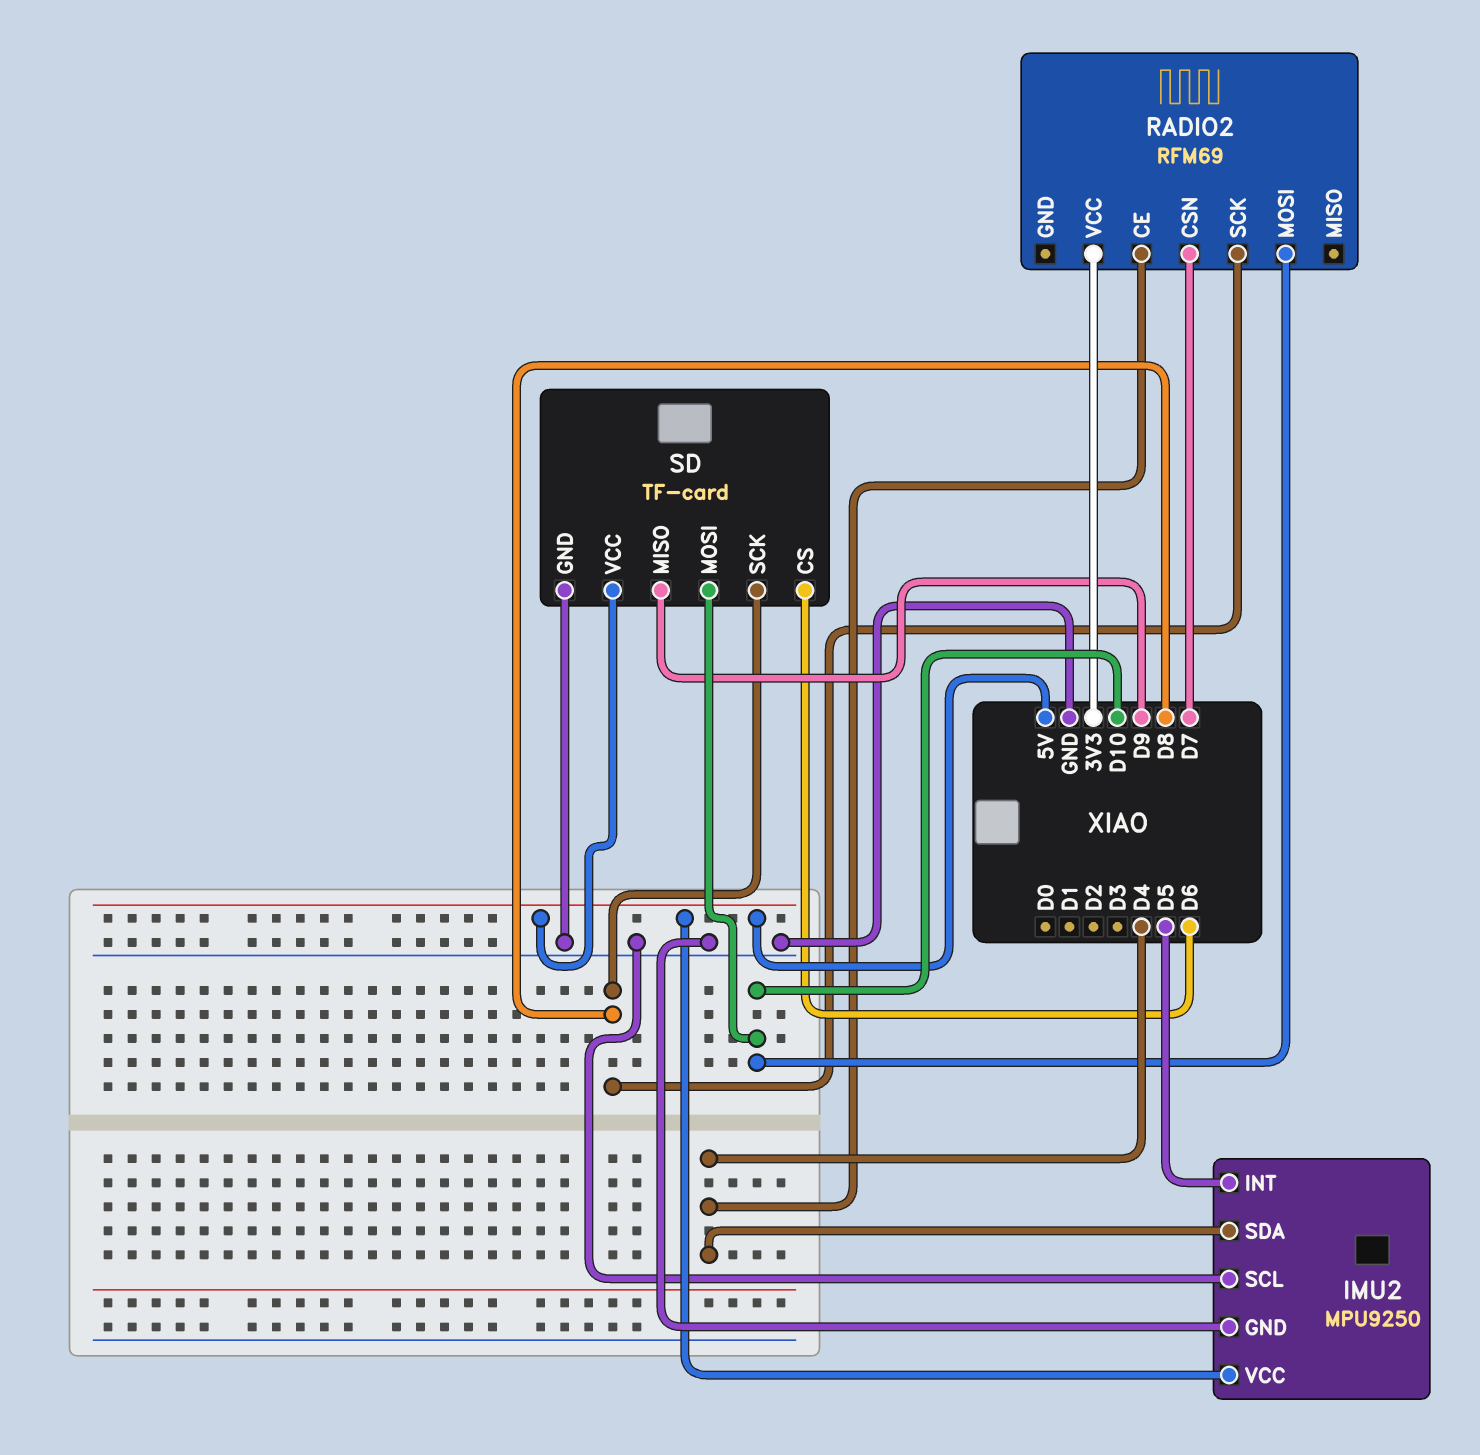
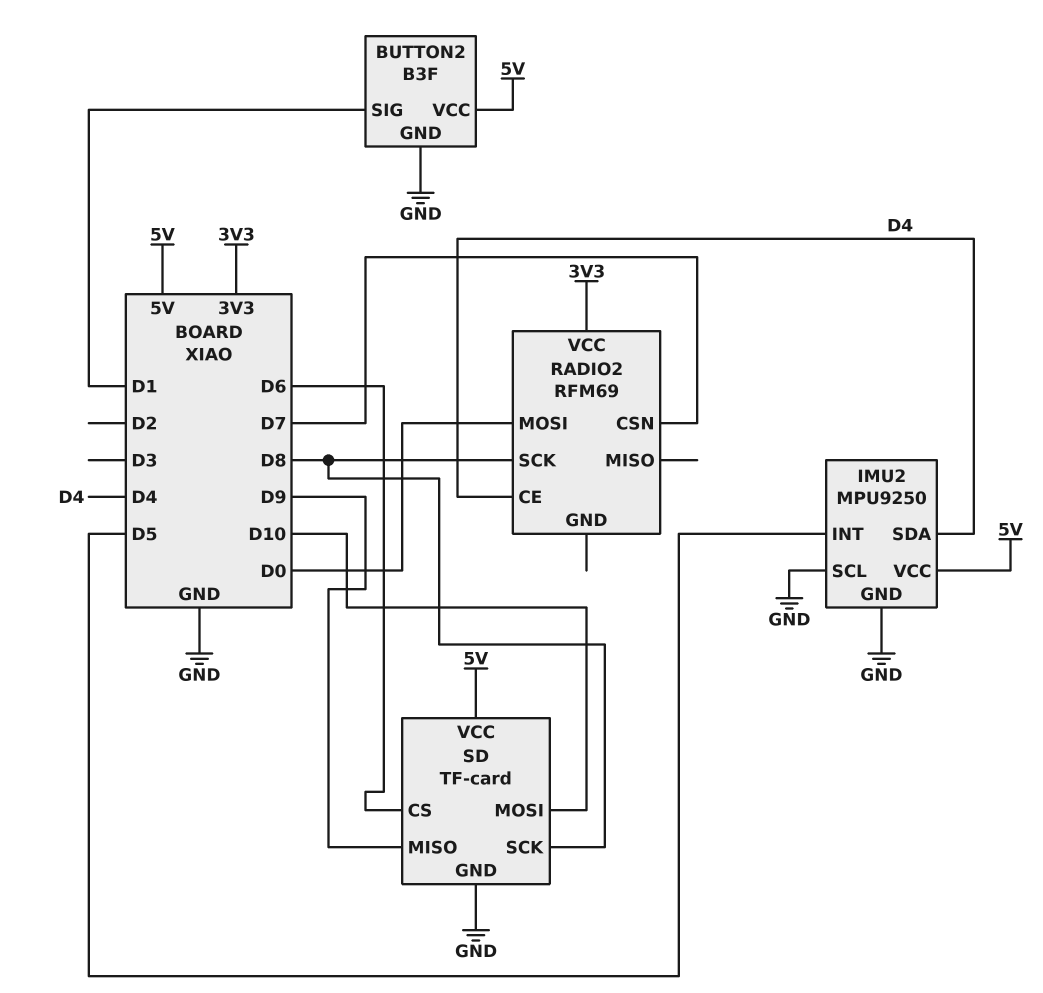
BUTTON2: none -> B3F
BUTTON2 pin GND: none -> GND
BUTTON2 pin SIG: none -> D1
BUTTON2 pin VCC: none -> 5V
RADIO2 pin MOSI: D10 -> D0

